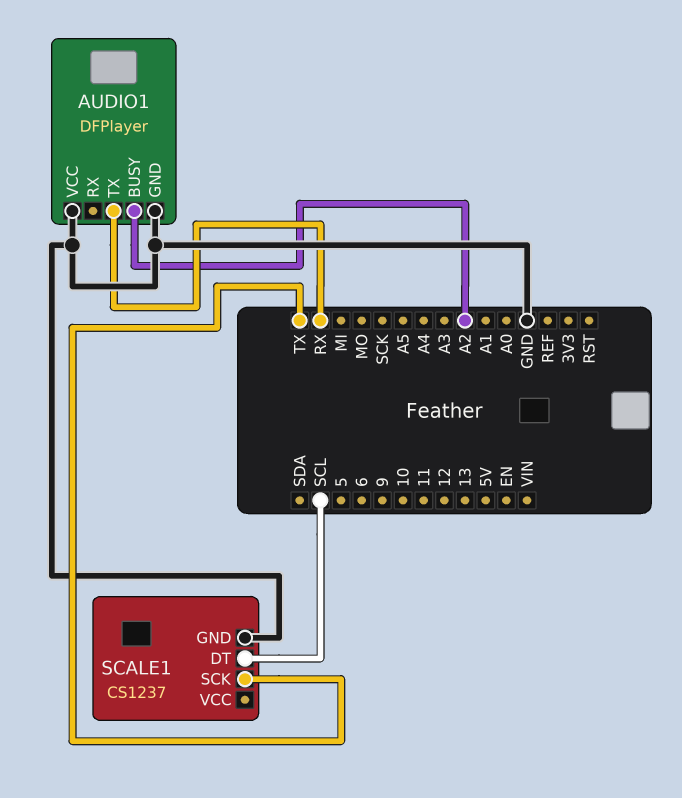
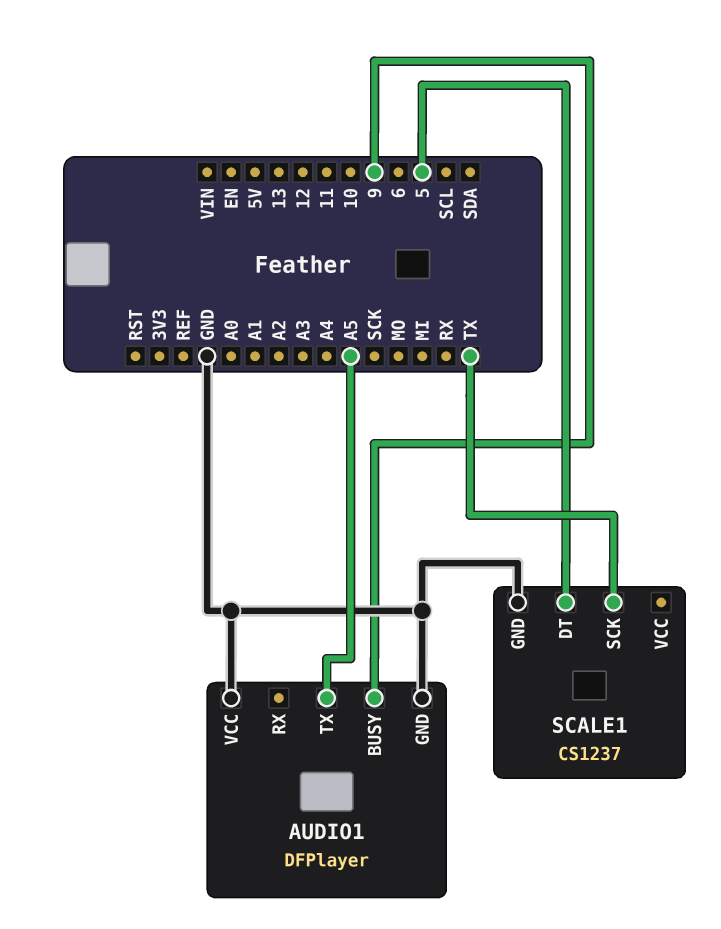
AUDIO1 pin BUSY: A2 -> 9
AUDIO1 pin TX: RX -> A5
SCALE1 pin DT: SCL -> 5

